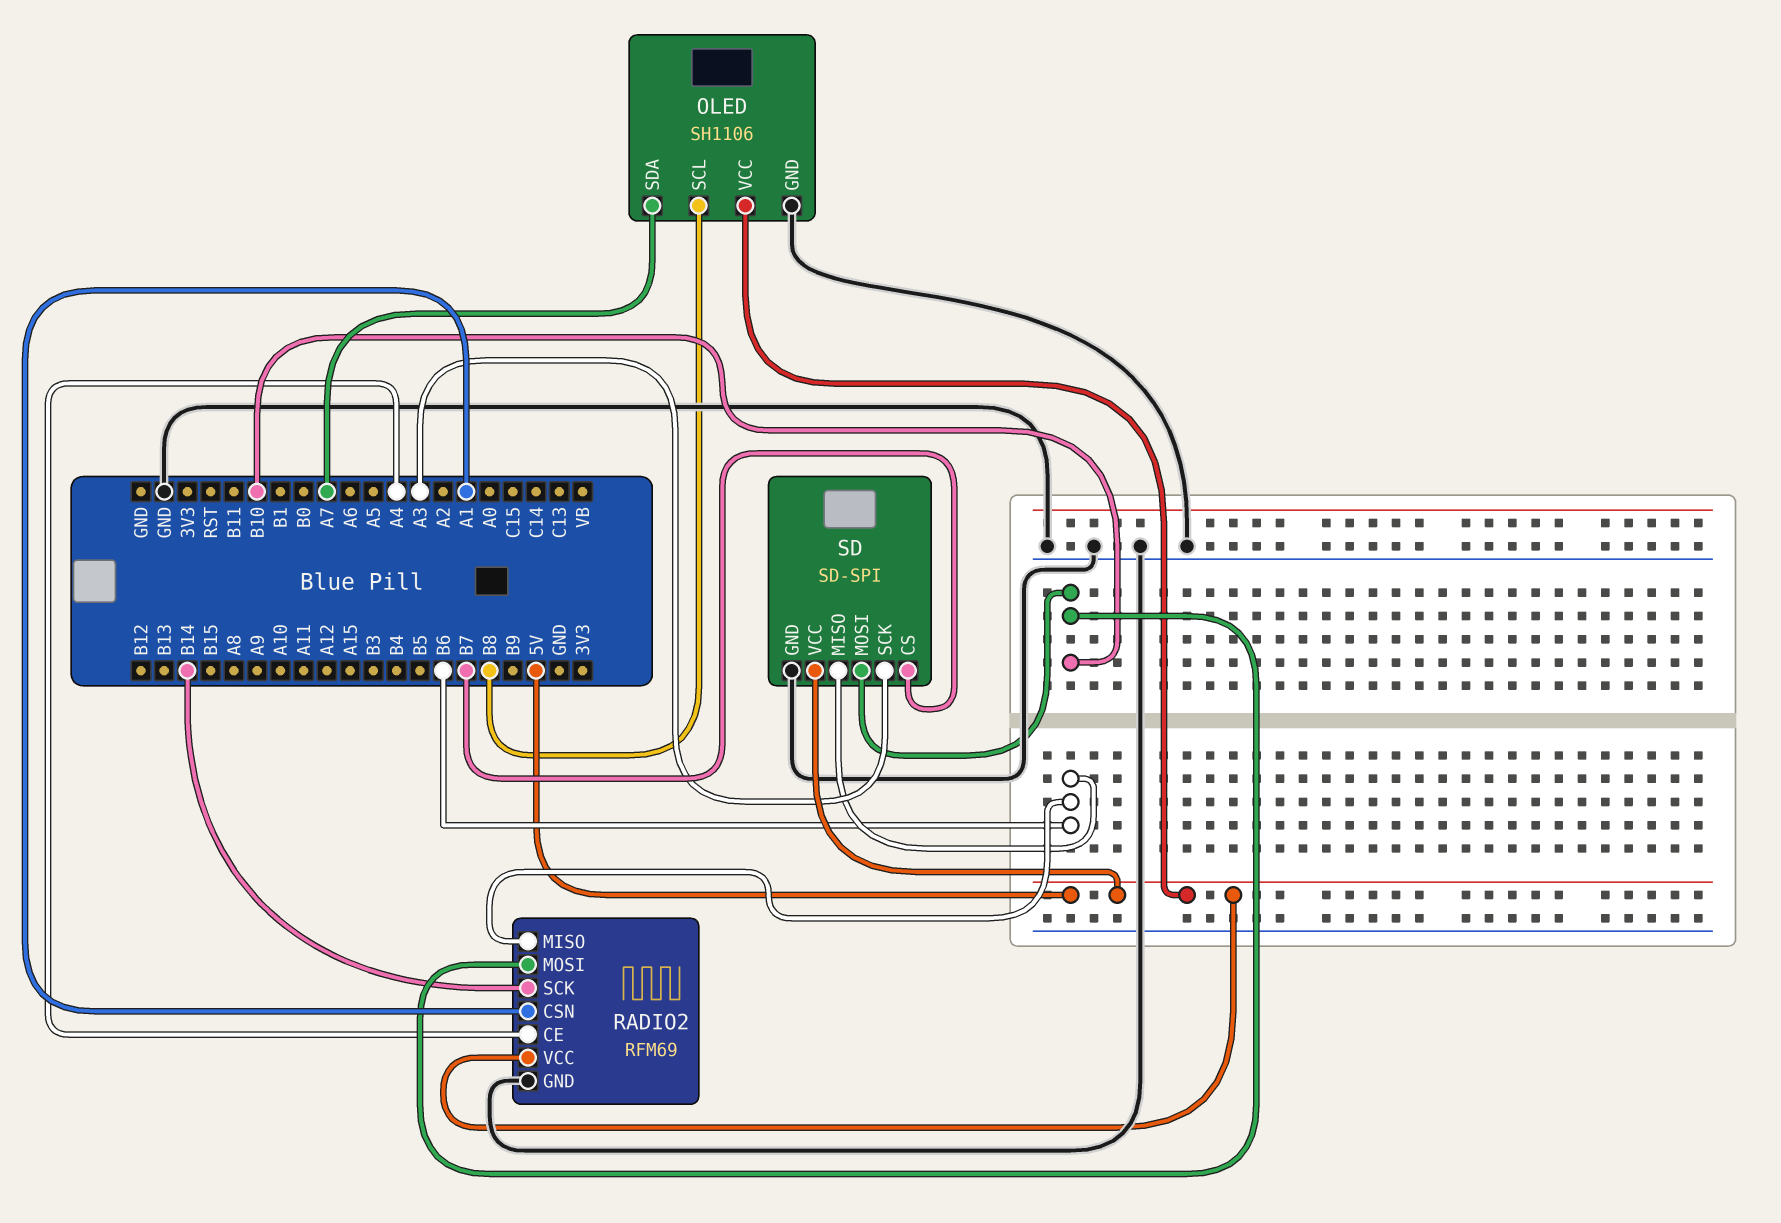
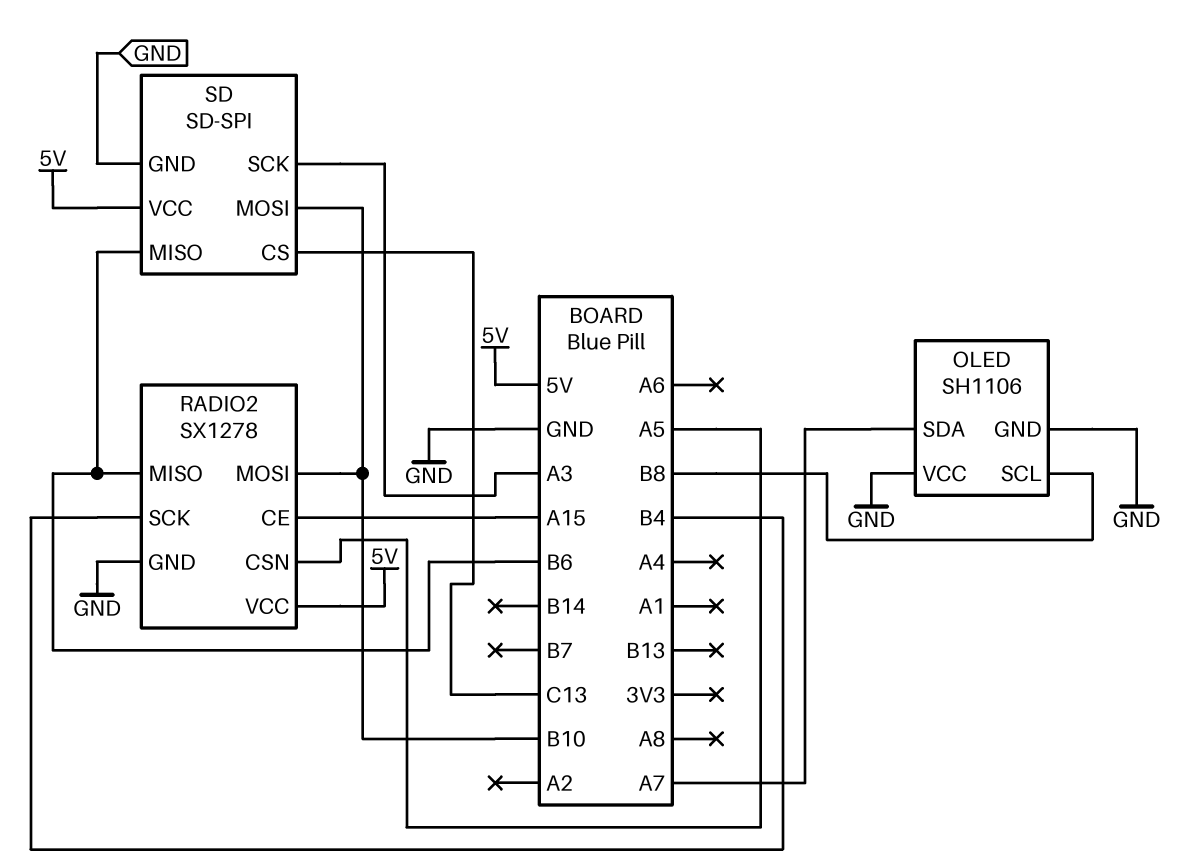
OLED pin VCC: 5V -> GND
RADIO2: RFM69 -> SX1278
RADIO2 pin CE: A4 -> A15
RADIO2 pin CSN: A1 -> A5
RADIO2 pin SCK: B14 -> B4
SD pin CS: B7 -> C13

